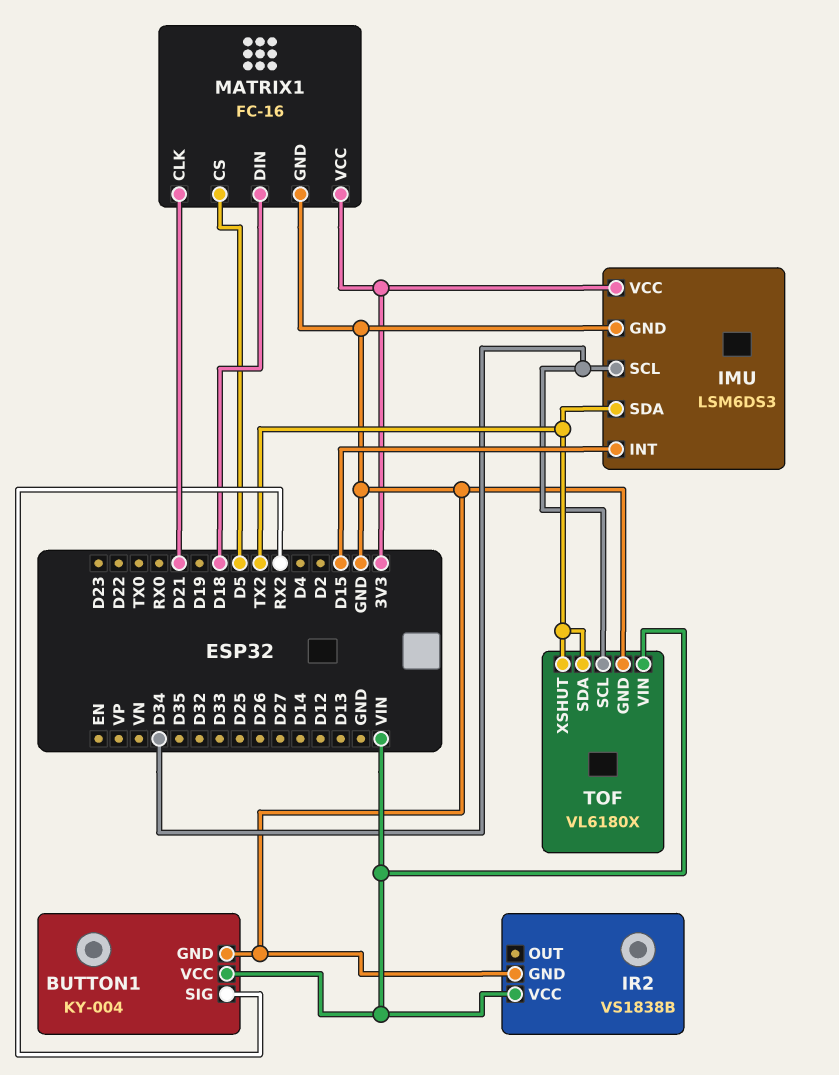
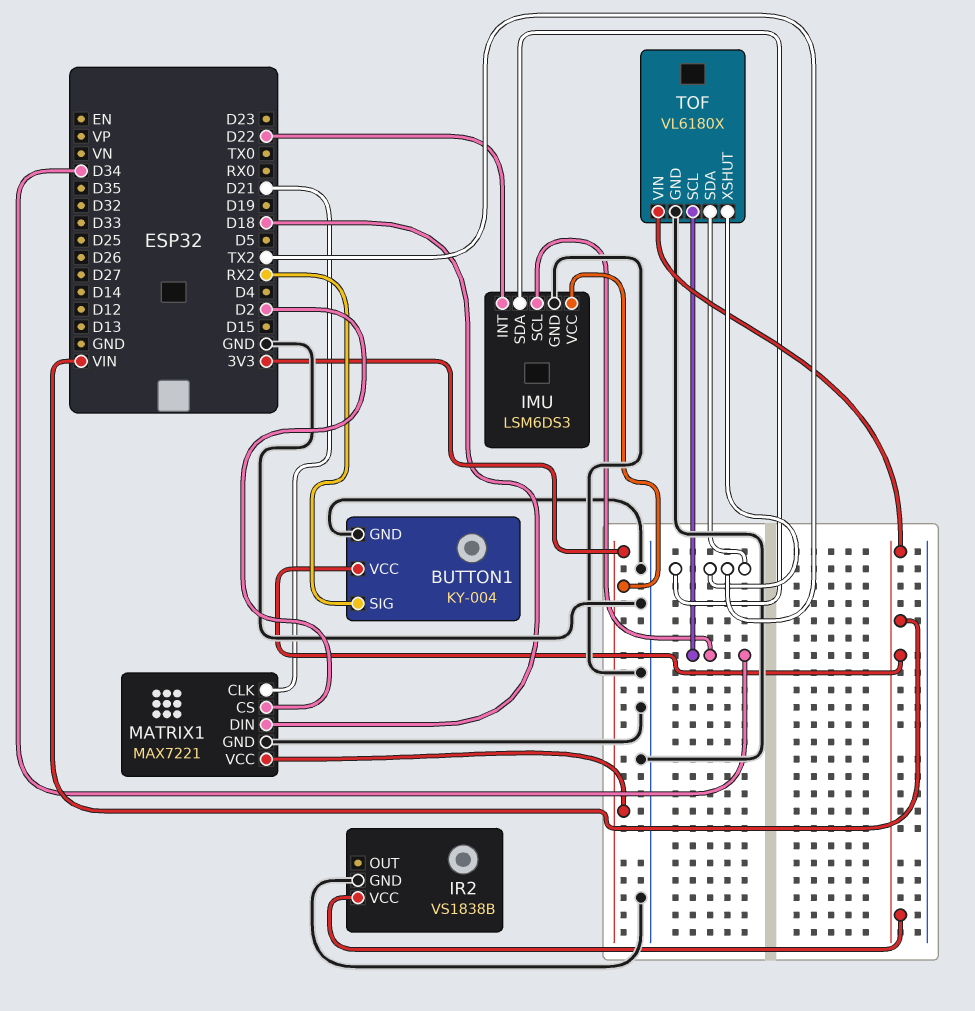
IMU pin INT: D15 -> D22
MATRIX1: FC-16 -> MAX7221
MATRIX1 pin CS: D5 -> D2

